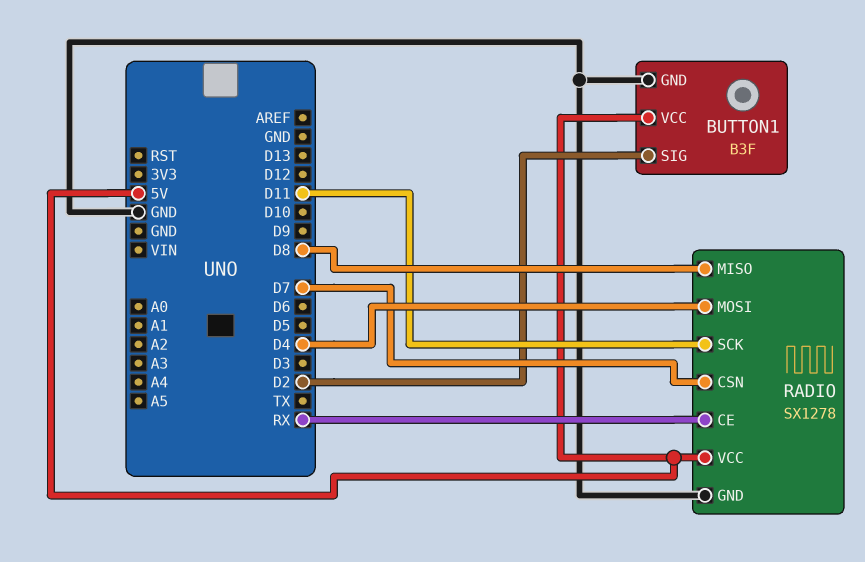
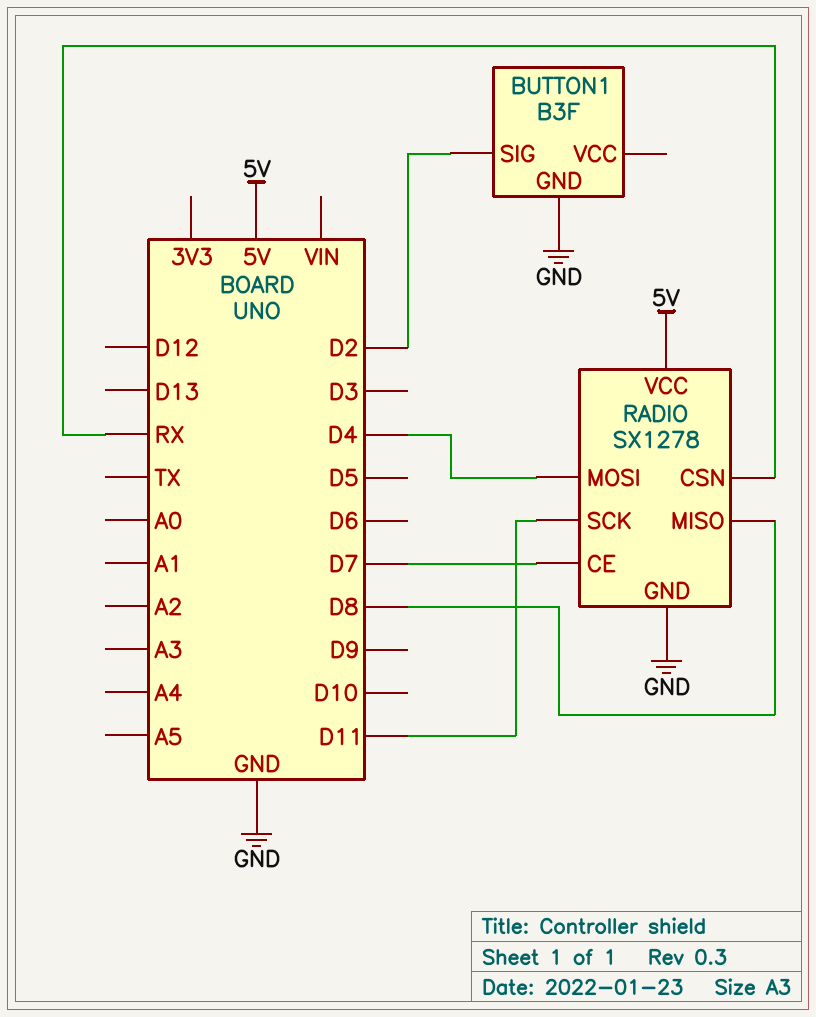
BUTTON1 pin VCC: 5V -> none
RADIO pin CE: RX -> D7
RADIO pin CSN: D7 -> RX

